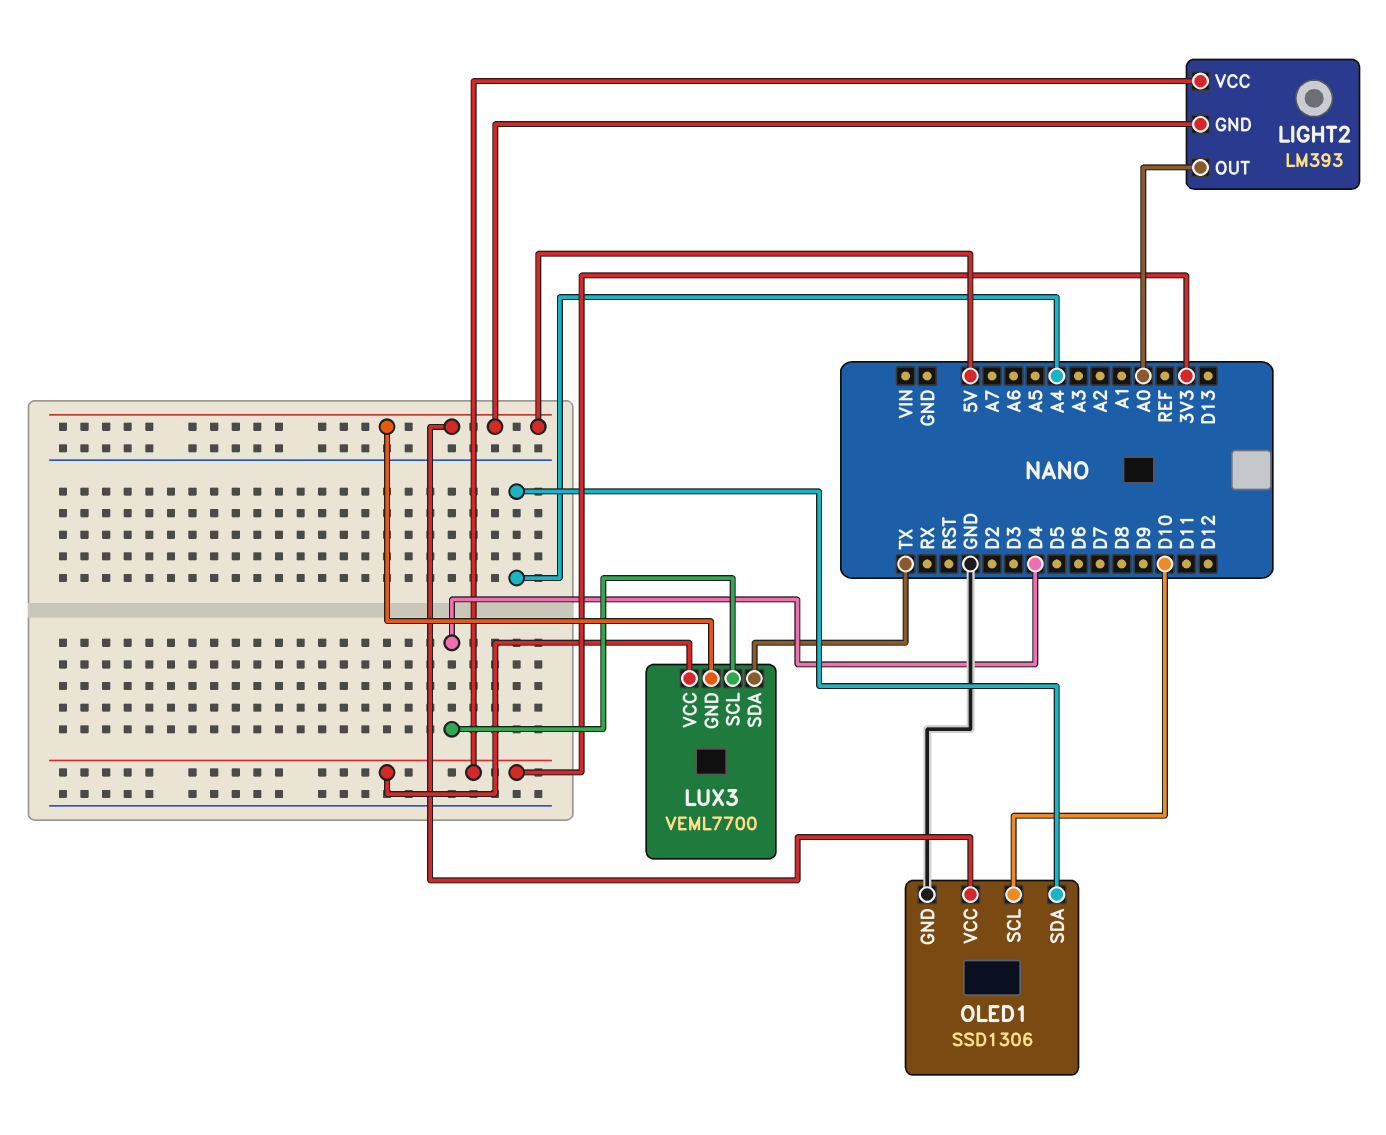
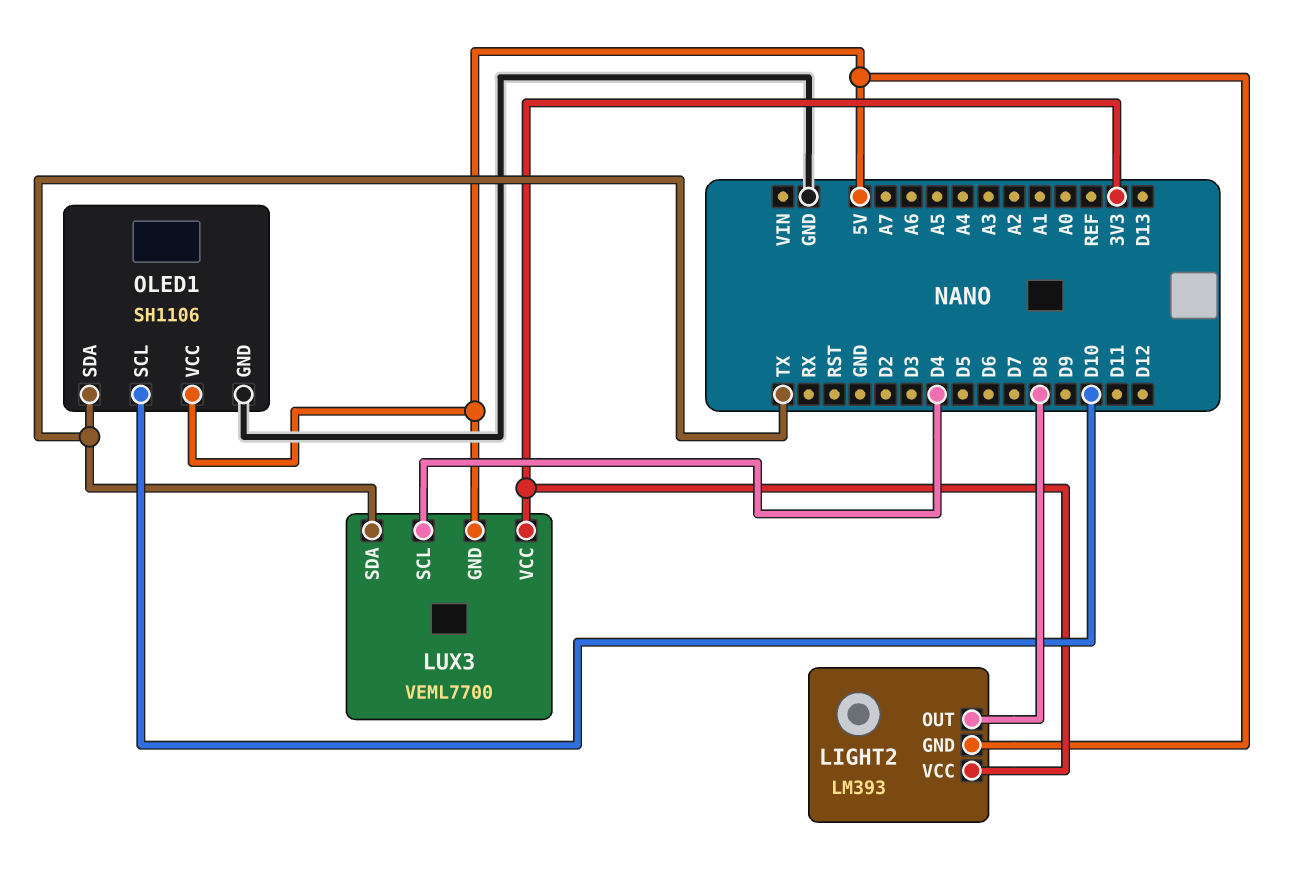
LIGHT2 pin OUT: A0 -> D8
OLED1: SSD1306 -> SH1106
OLED1 pin SDA: A4 -> TX

